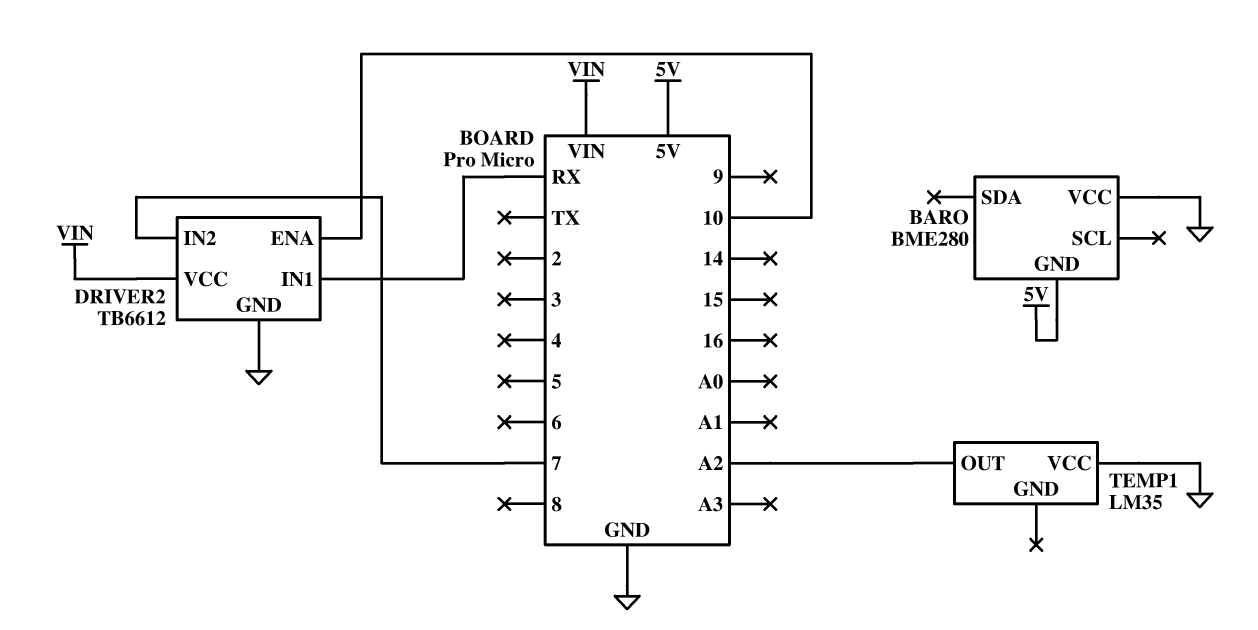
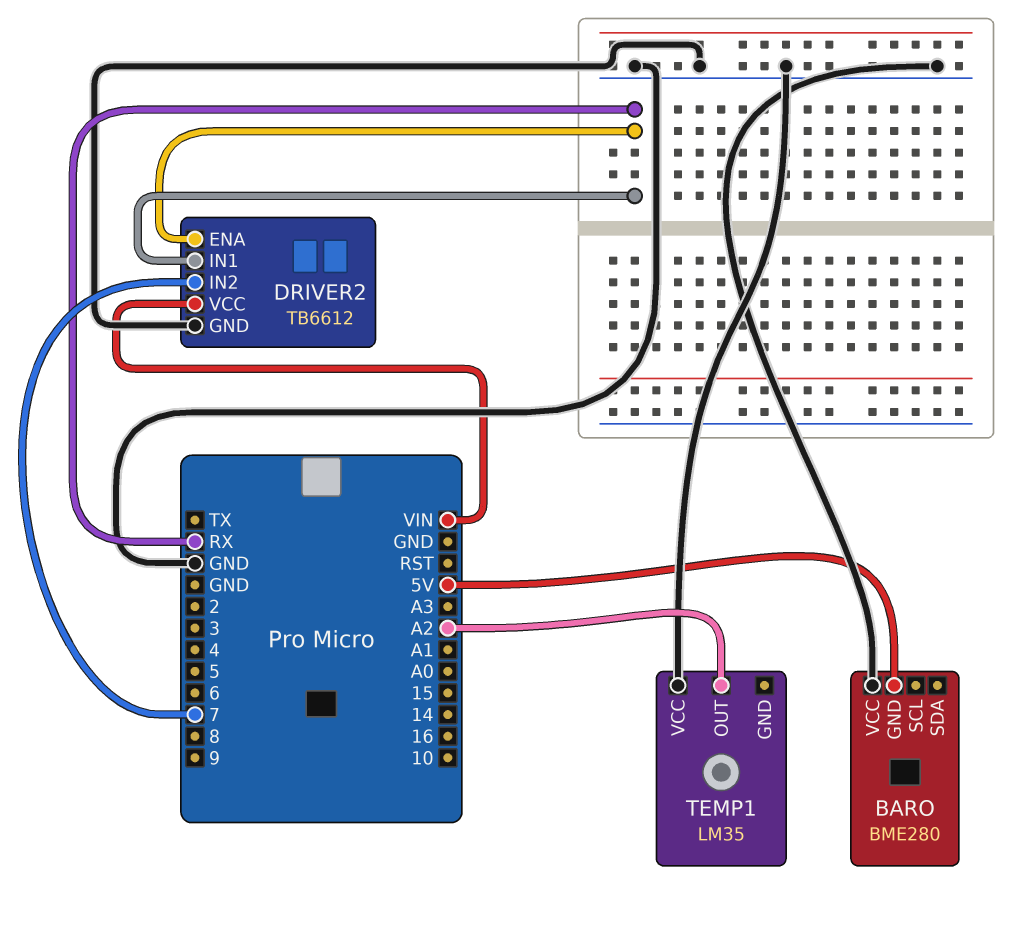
DRIVER2 pin ENA: 10 -> RX

